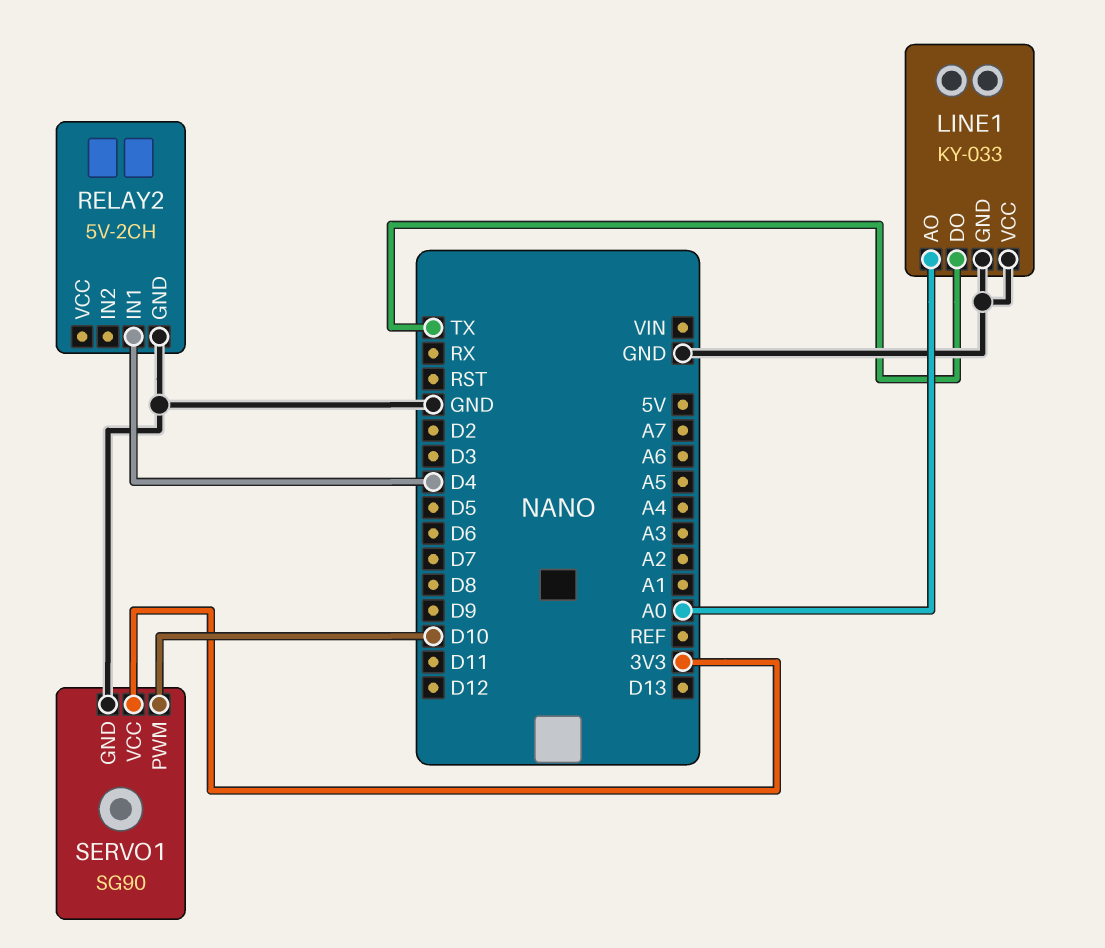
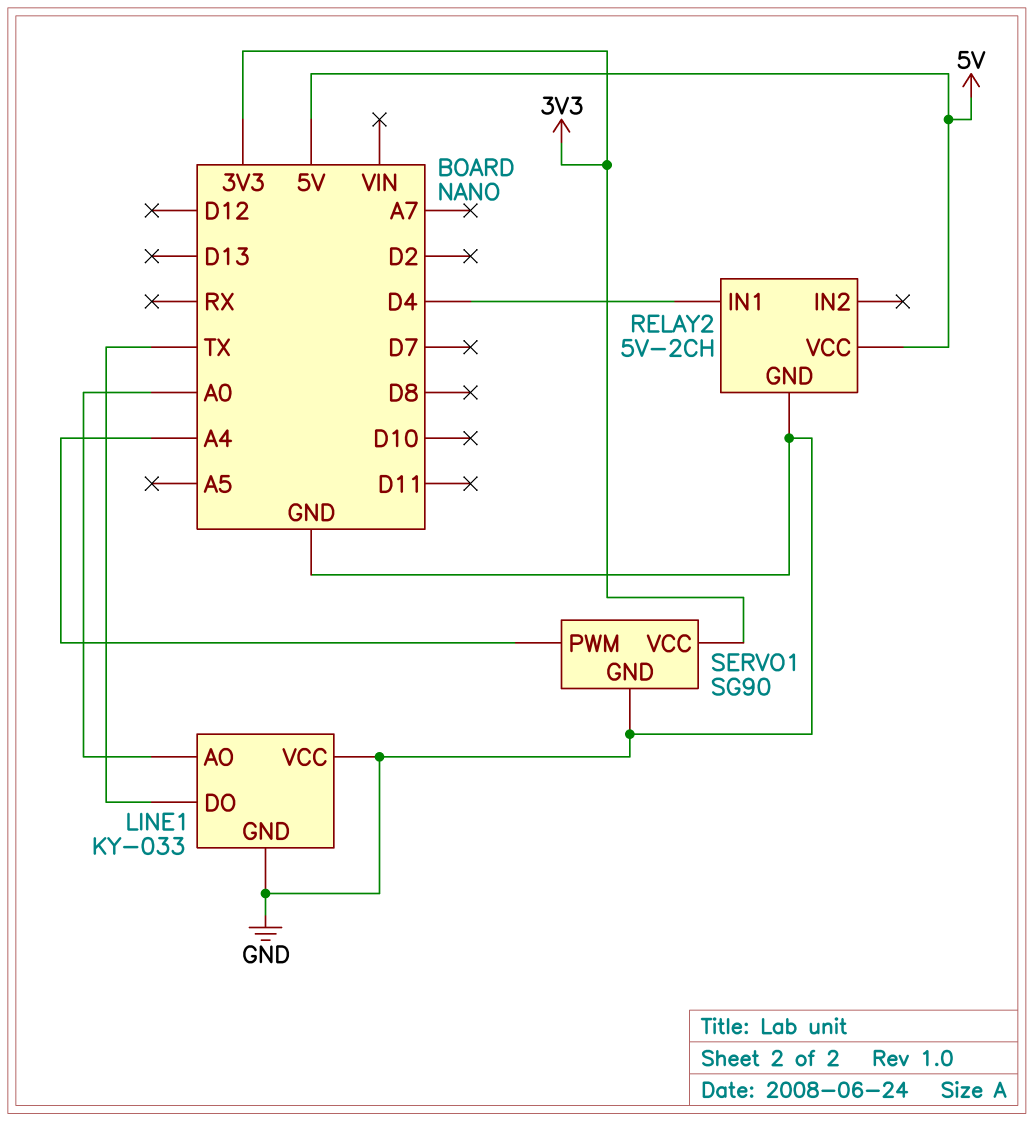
RELAY2 pin VCC: none -> 5V
SERVO1 pin PWM: D10 -> A4

